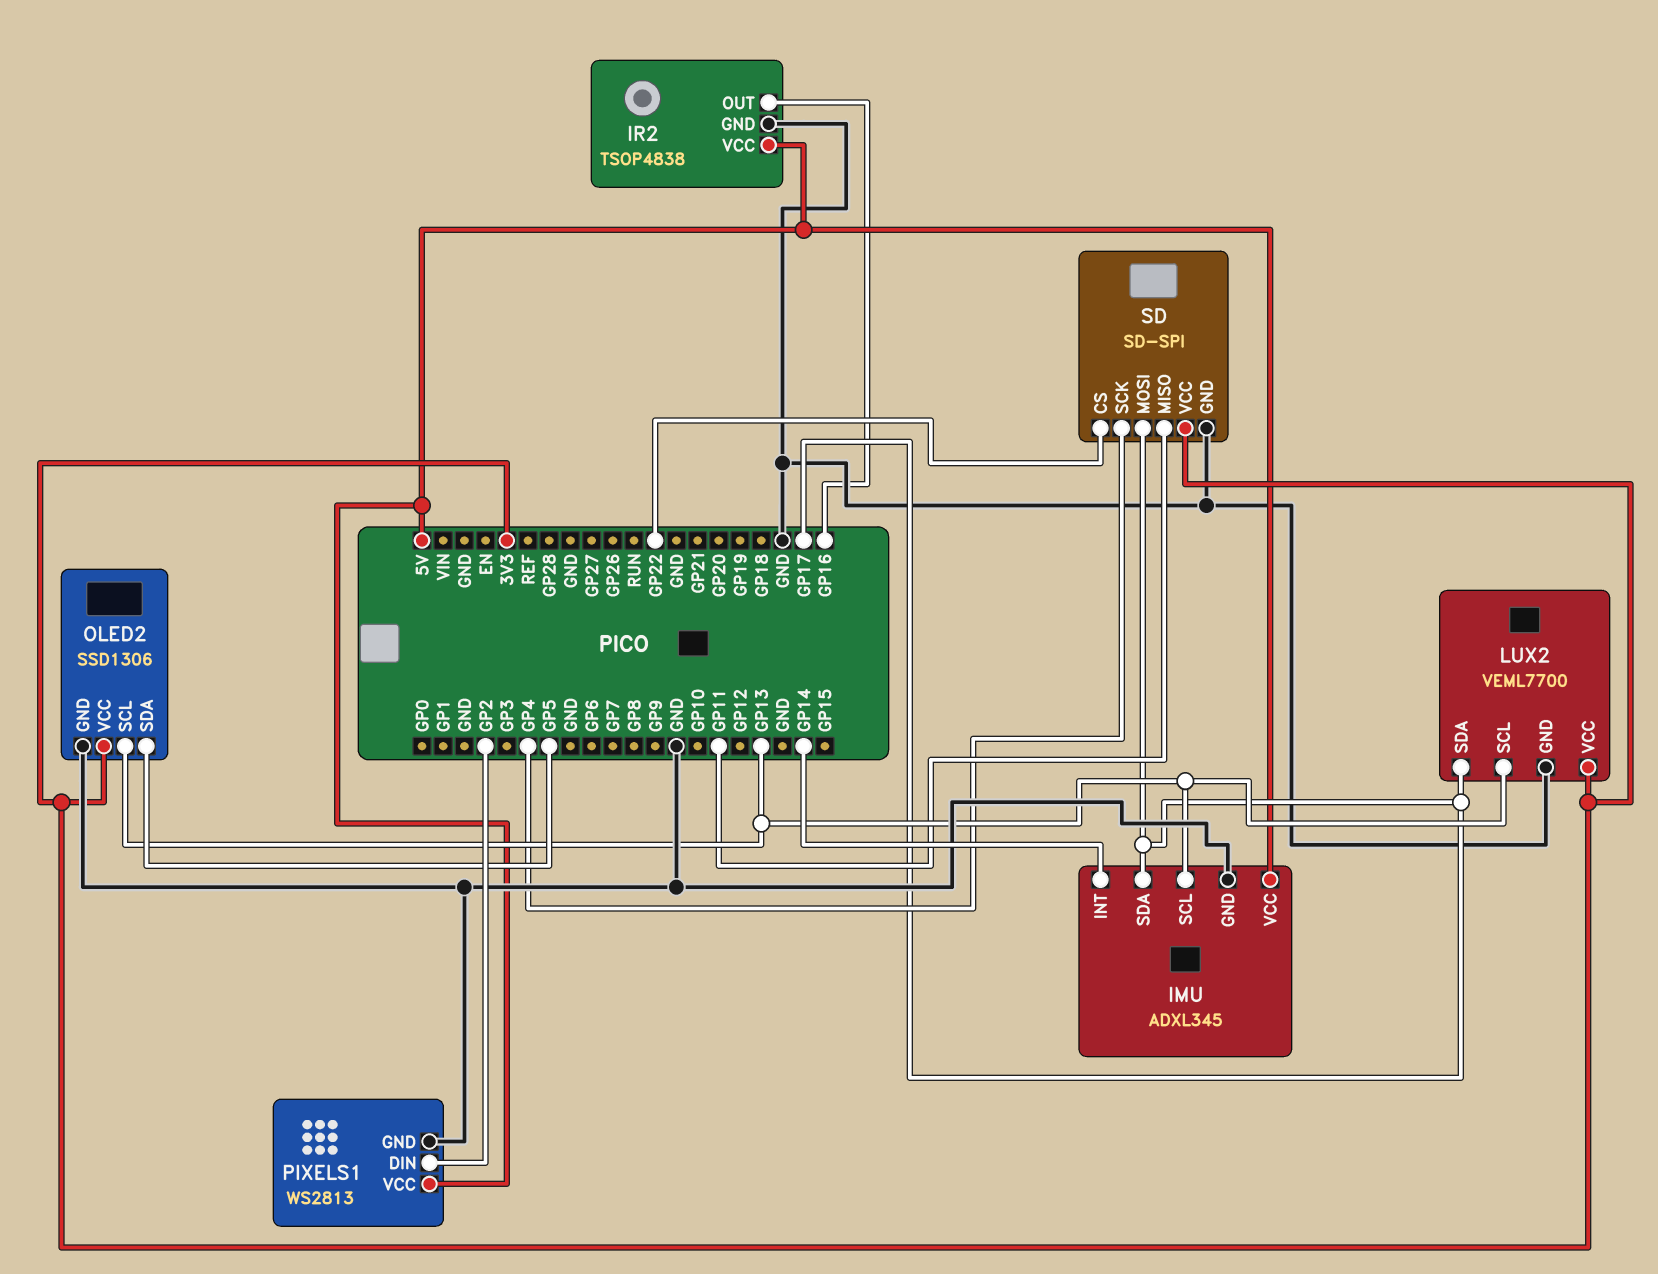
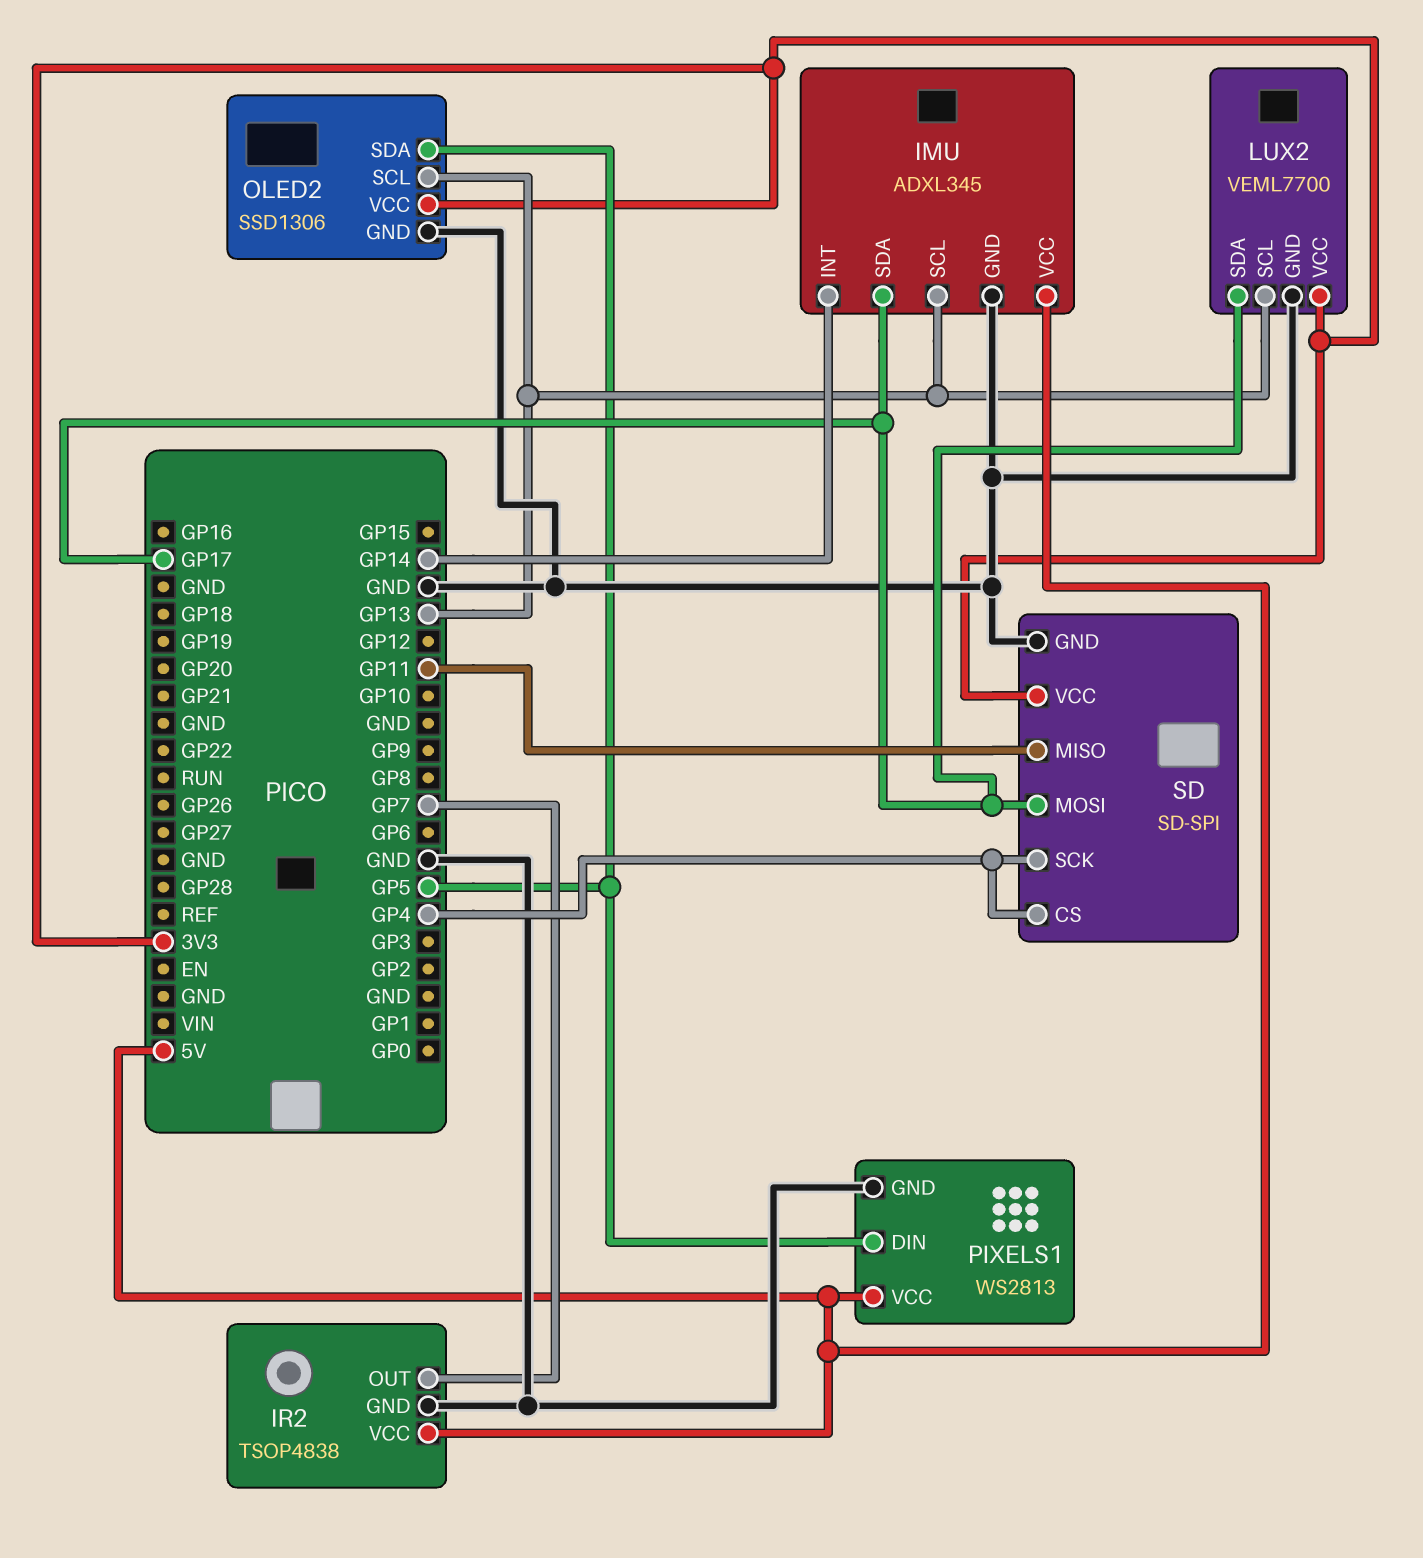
IR2 pin OUT: GP16 -> GP7
PIXELS1 pin DIN: GP2 -> GP5
SD pin CS: GP22 -> GP4

